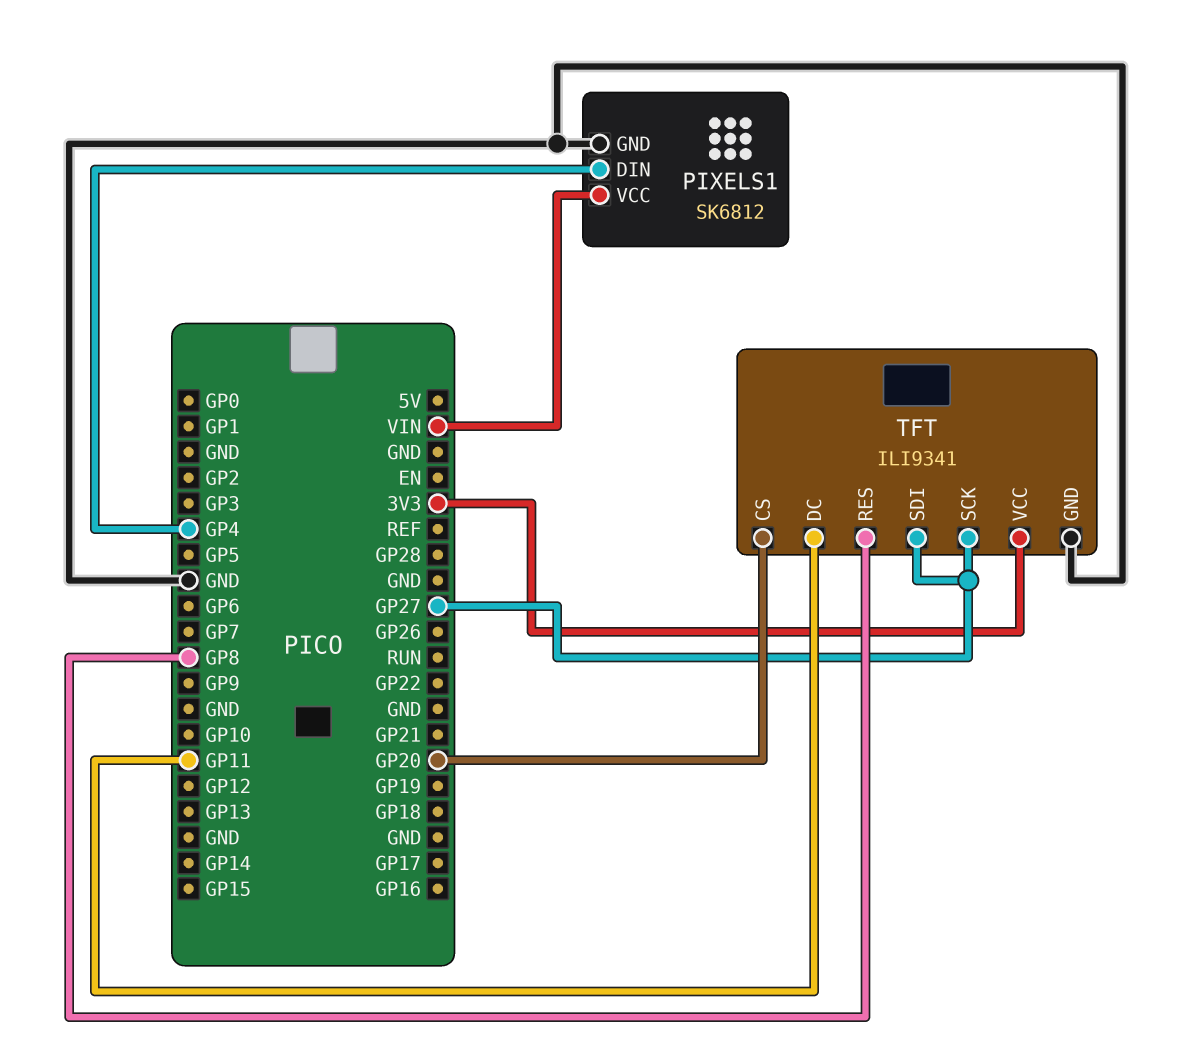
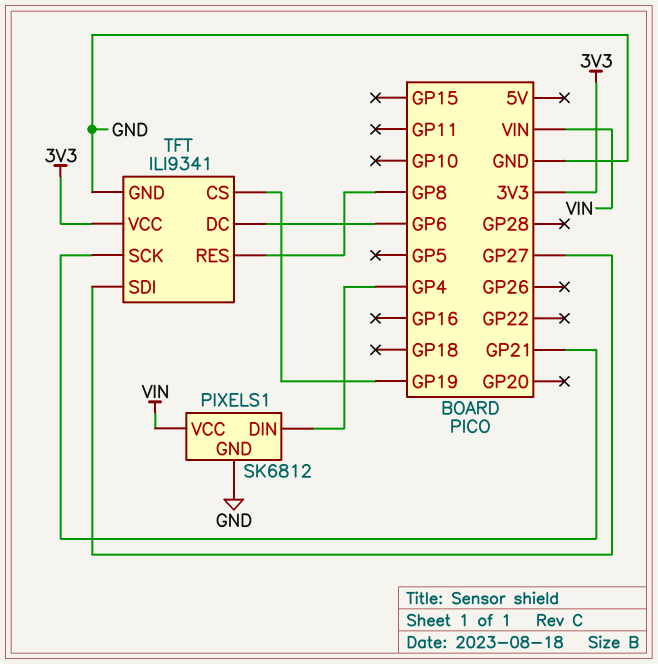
TFT pin CS: GP20 -> GP19
TFT pin DC: GP11 -> GP6
TFT pin SCK: GP27 -> GP21

